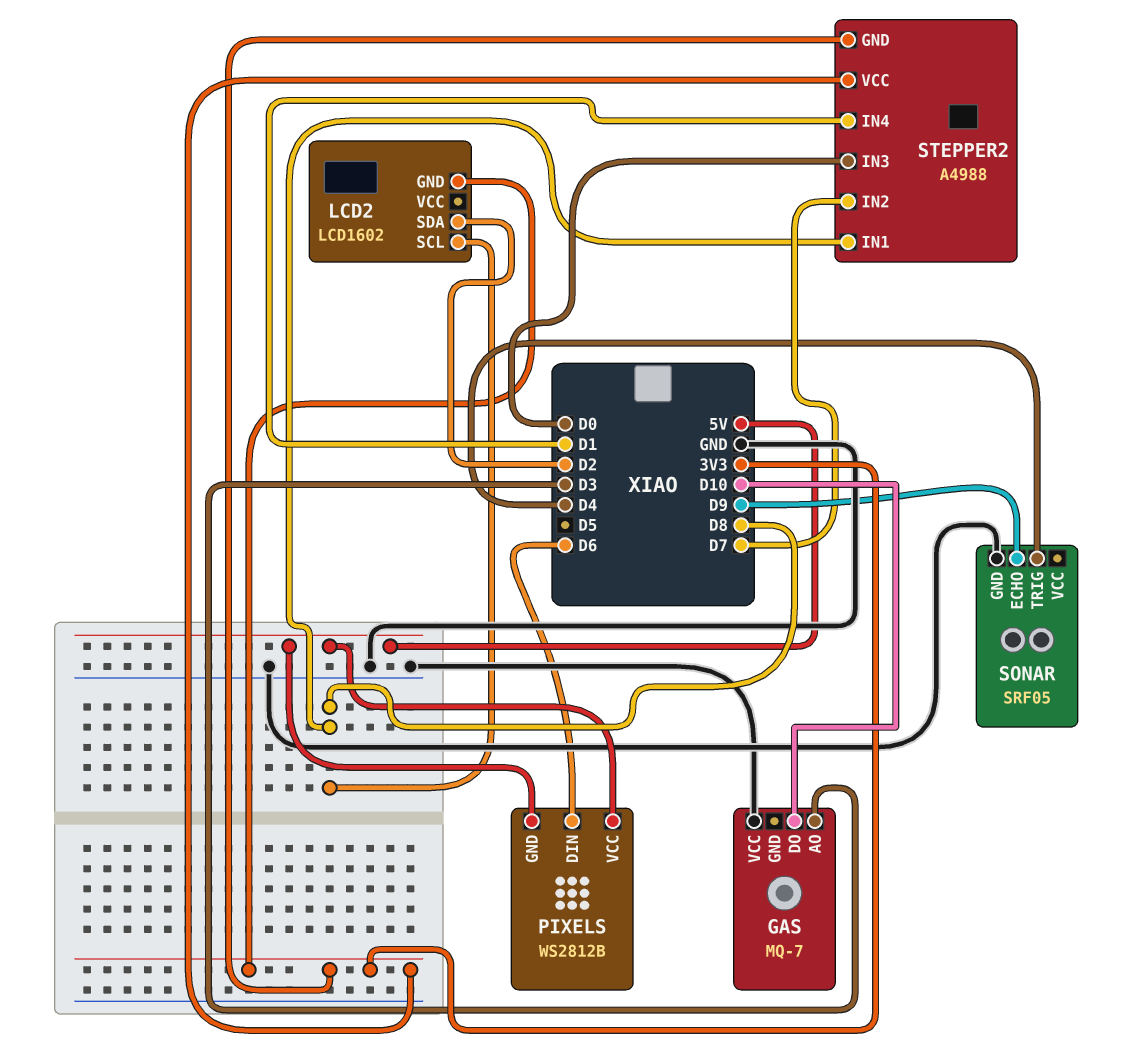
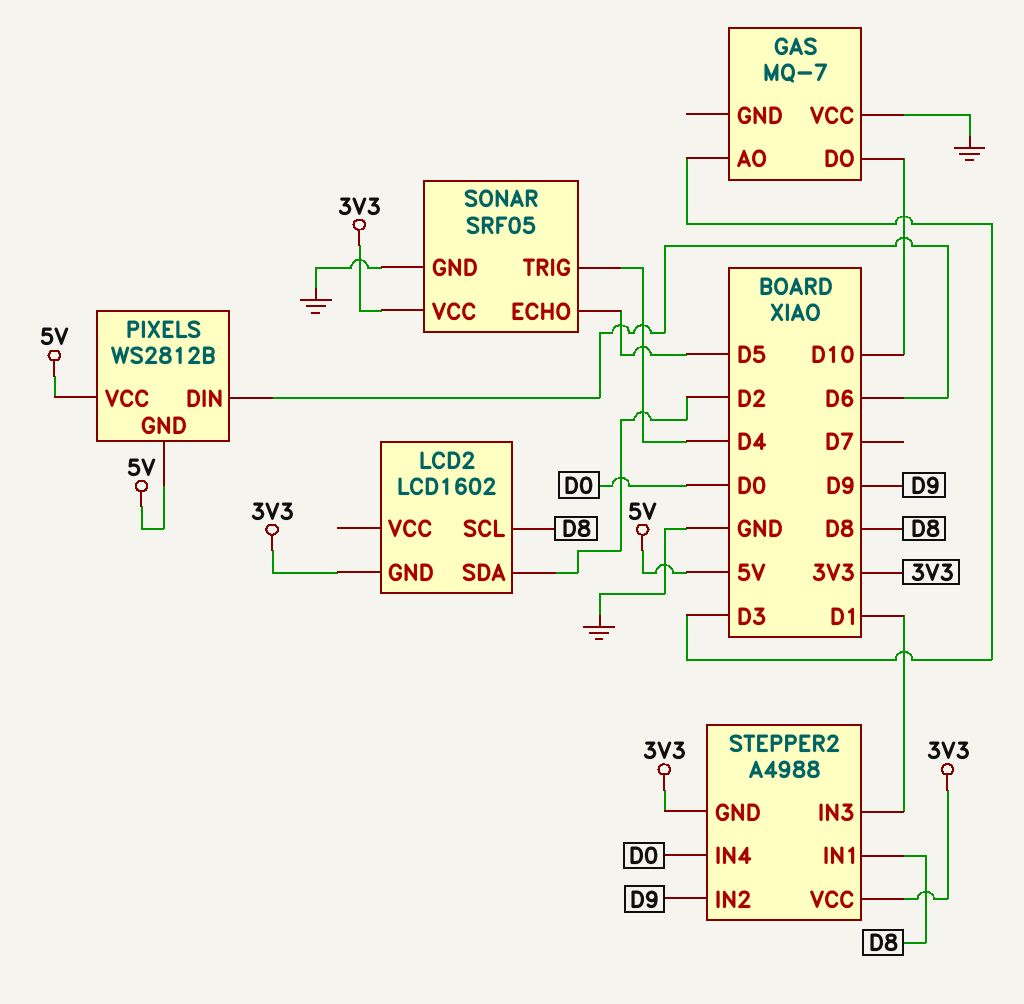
SONAR pin ECHO: D9 -> D5
SONAR pin VCC: none -> 3V3
STEPPER2 pin IN2: D7 -> D9
STEPPER2 pin IN3: D0 -> D1
STEPPER2 pin IN4: D1 -> D0

